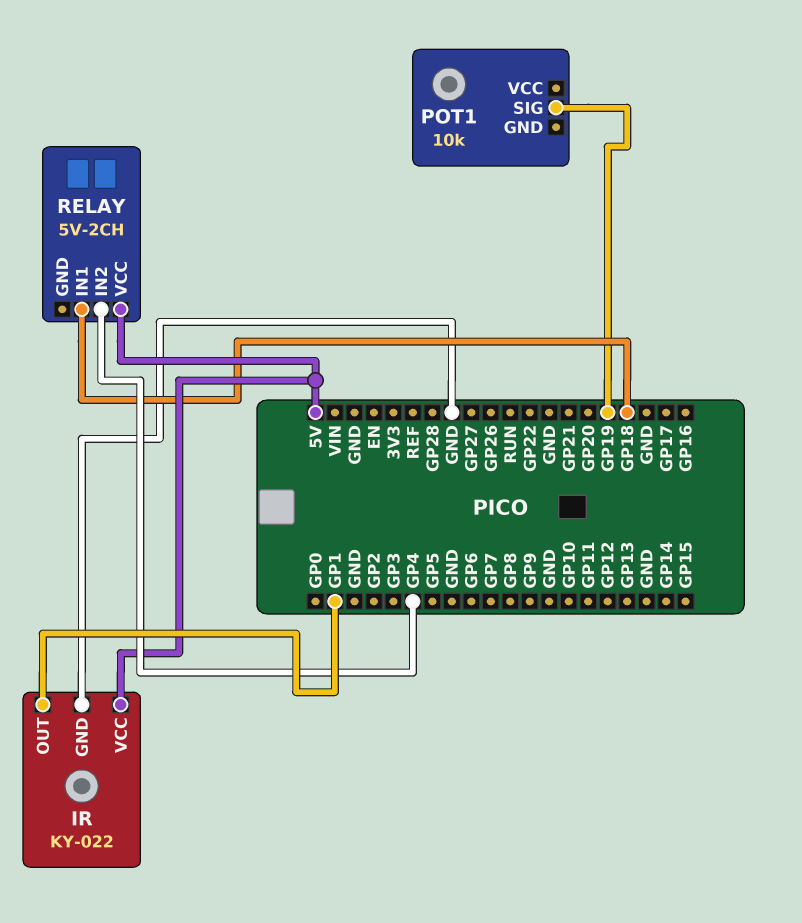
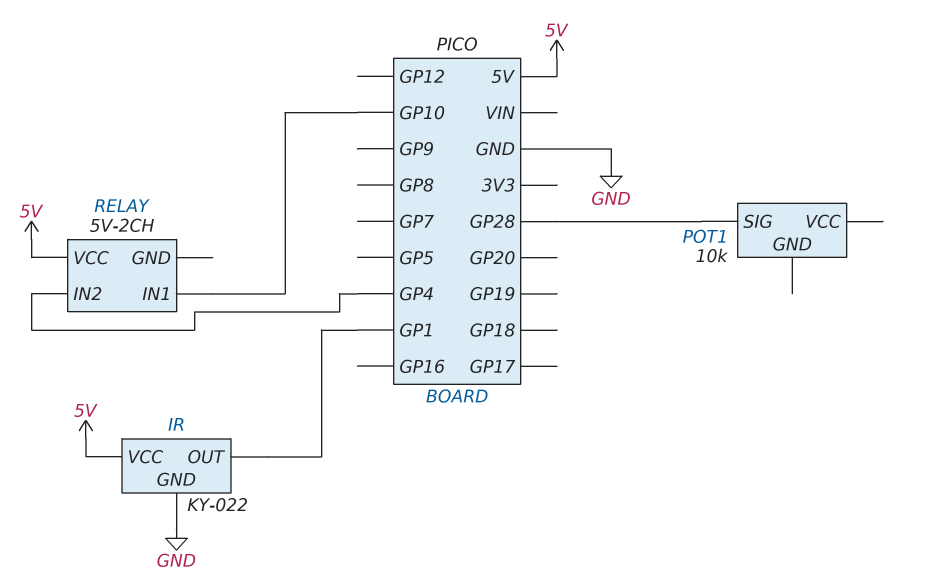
POT1 pin SIG: GP19 -> GP28
RELAY pin IN1: GP18 -> GP10

